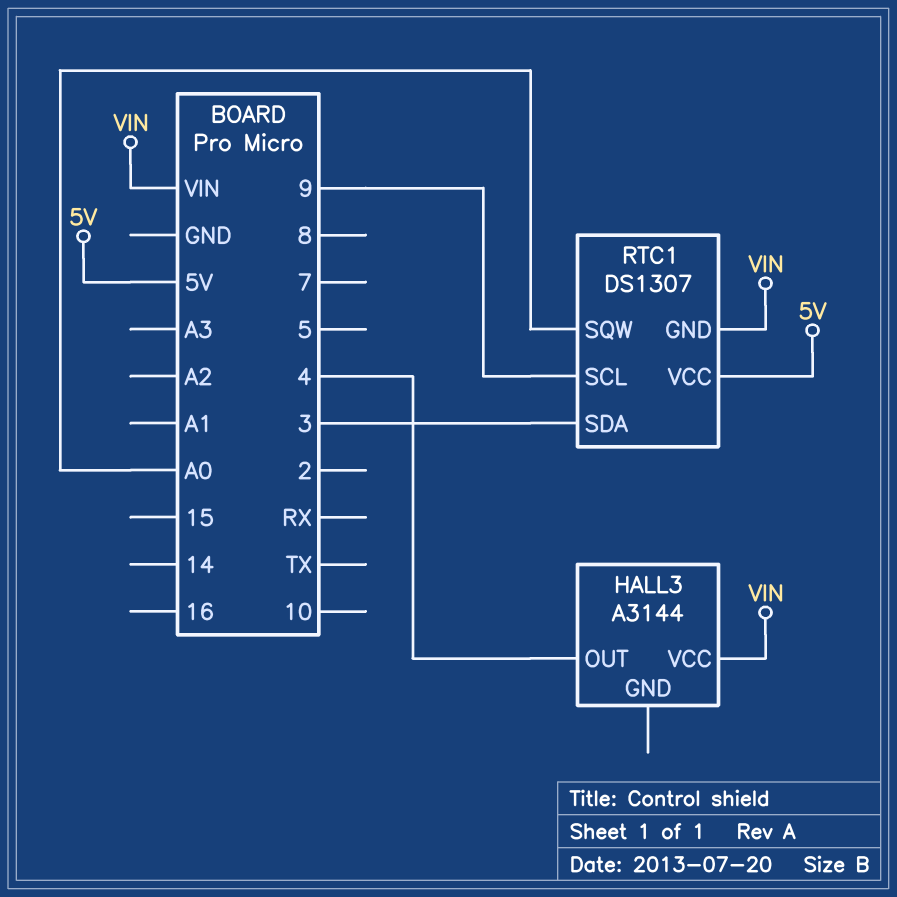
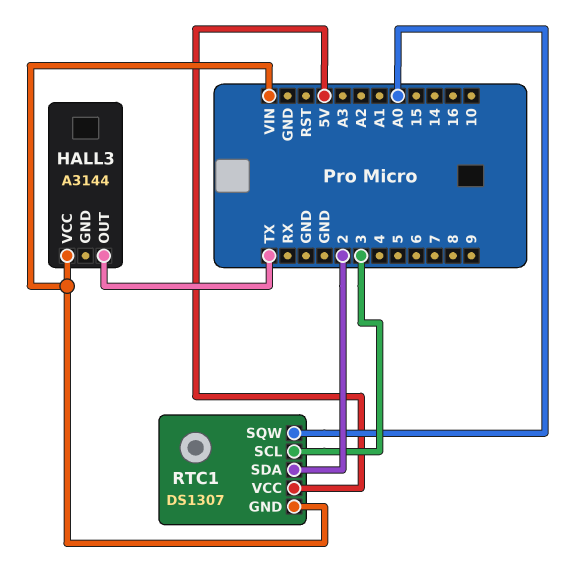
HALL3 pin OUT: 4 -> TX
RTC1 pin SCL: 9 -> 3
RTC1 pin SDA: 3 -> 2

